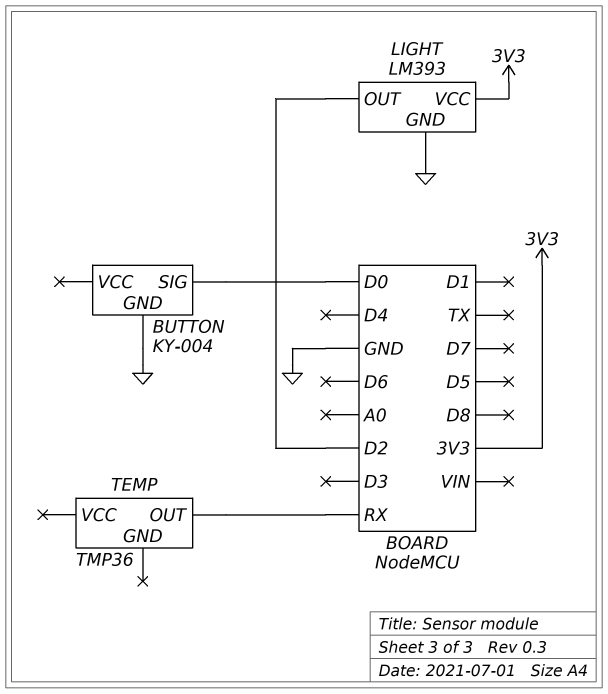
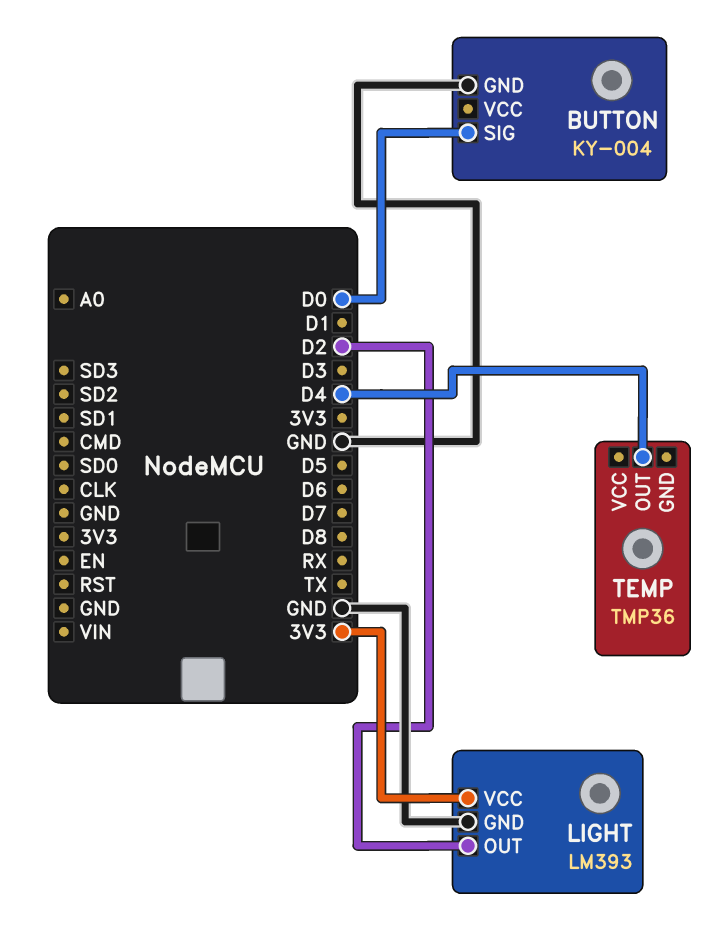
TEMP pin OUT: RX -> D4

